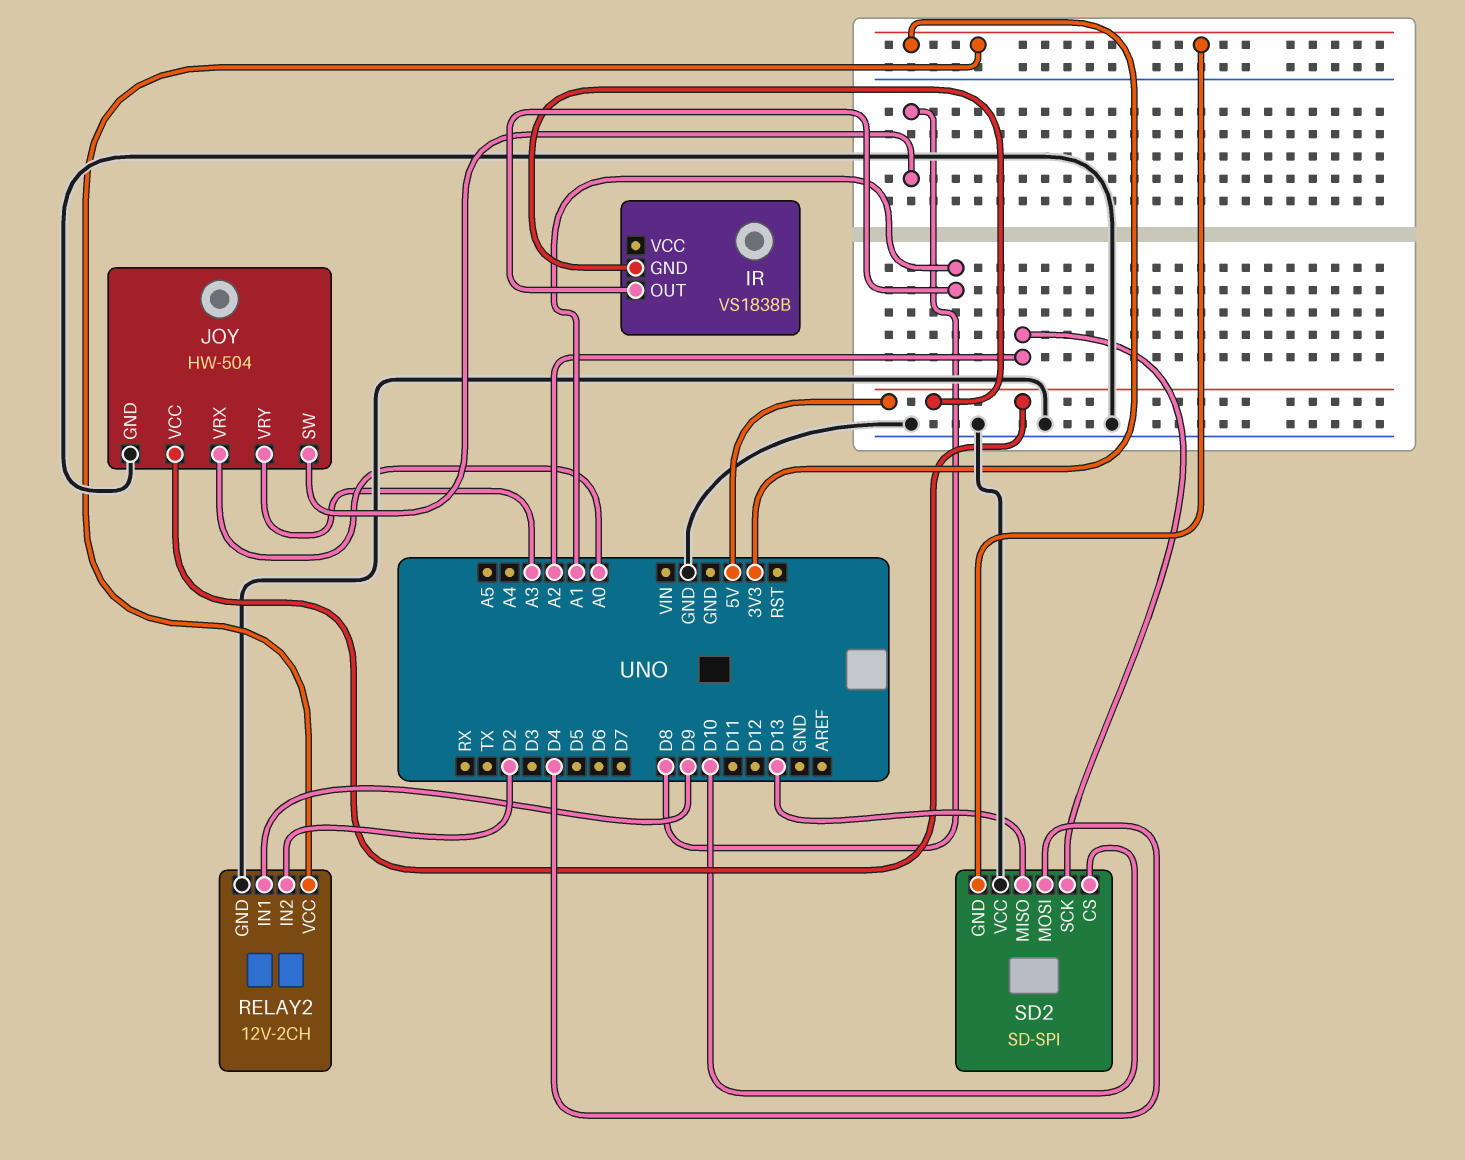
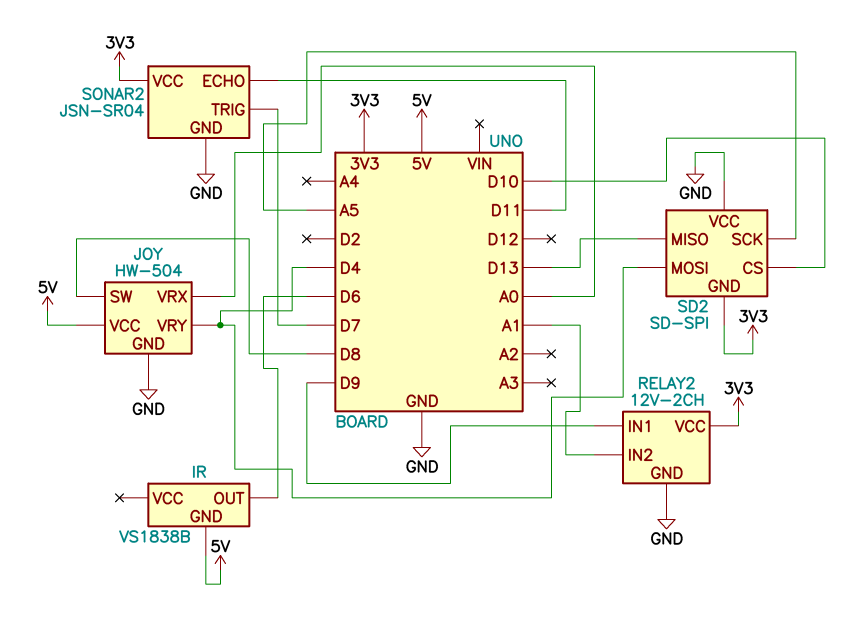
IR pin OUT: A1 -> D6
JOY pin VRY: A3 -> D4
RELAY2 pin IN2: D2 -> A1
SD2 pin SCK: A2 -> A5
SONAR2: none -> JSN-SR04
SONAR2 pin ECHO: none -> D11
SONAR2 pin GND: none -> GND
SONAR2 pin TRIG: none -> D7
SONAR2 pin VCC: none -> 3V3

